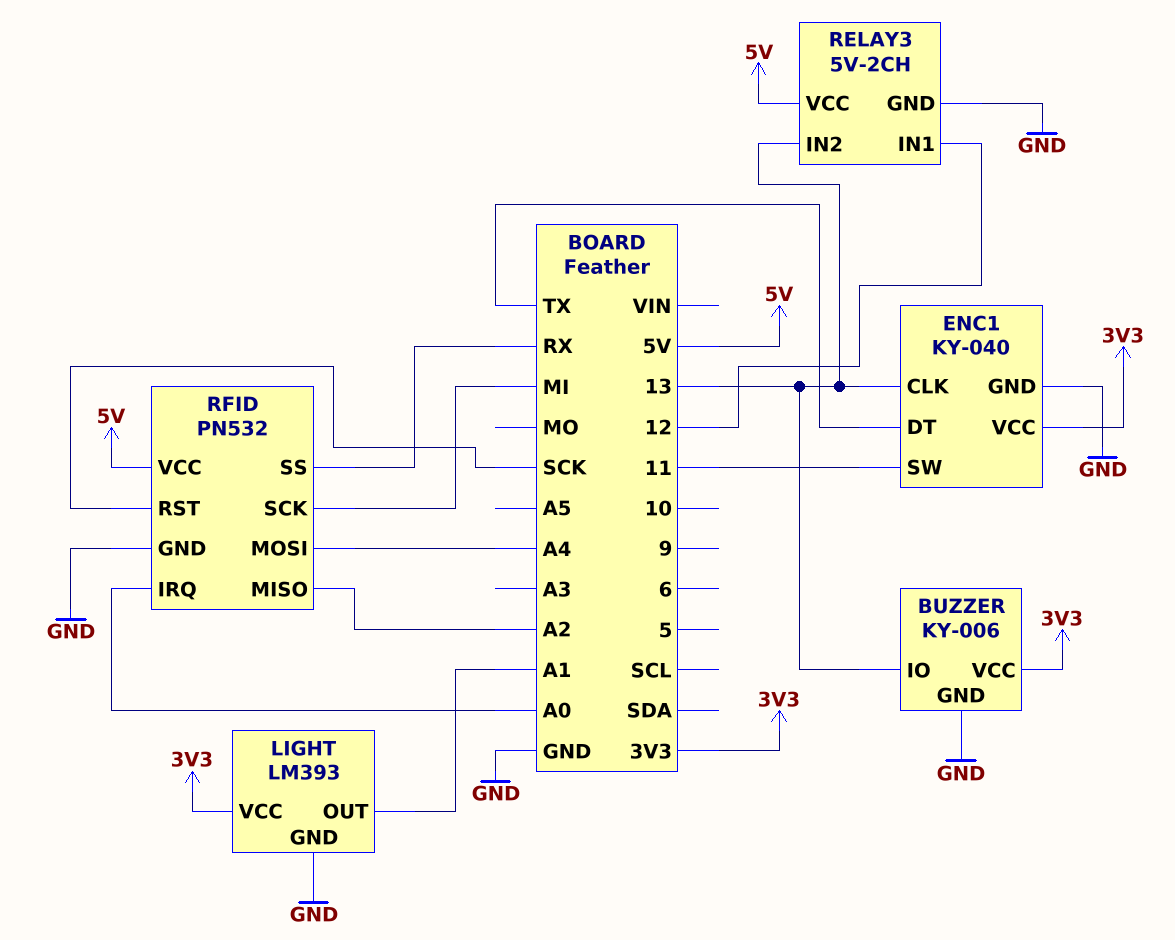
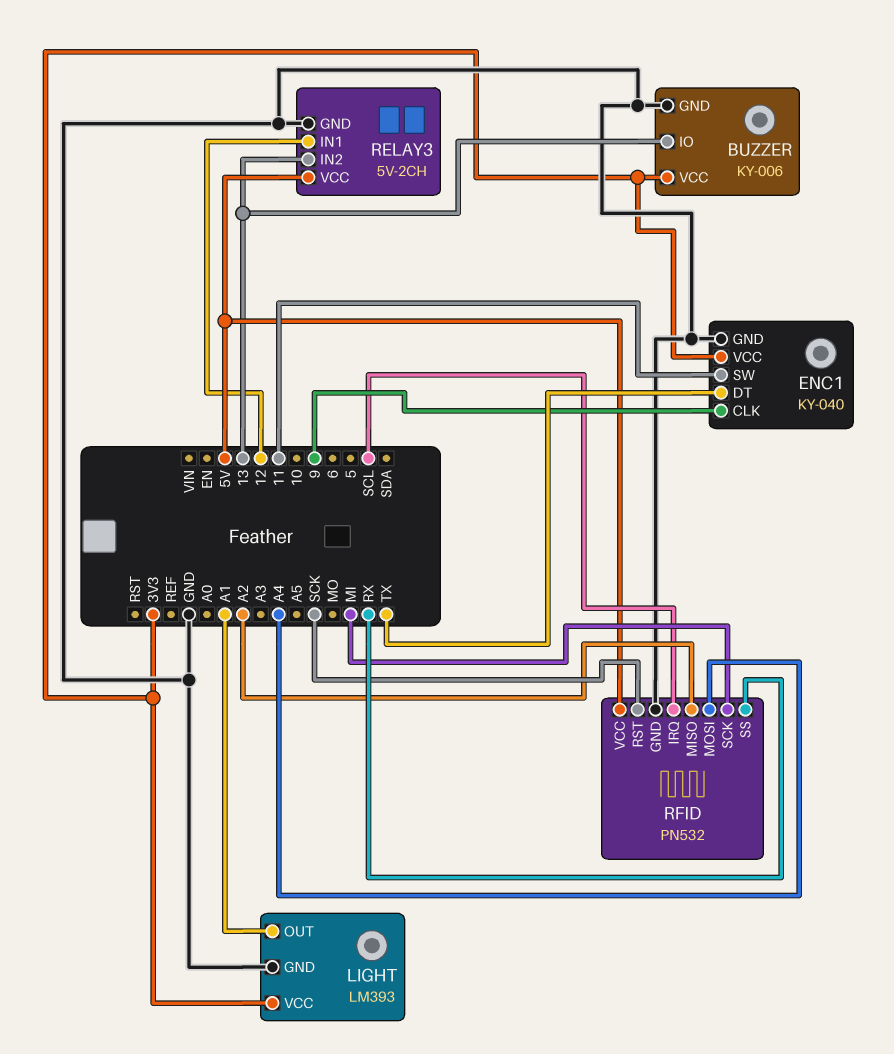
ENC1 pin CLK: 13 -> 9
RFID pin IRQ: A0 -> SCL

